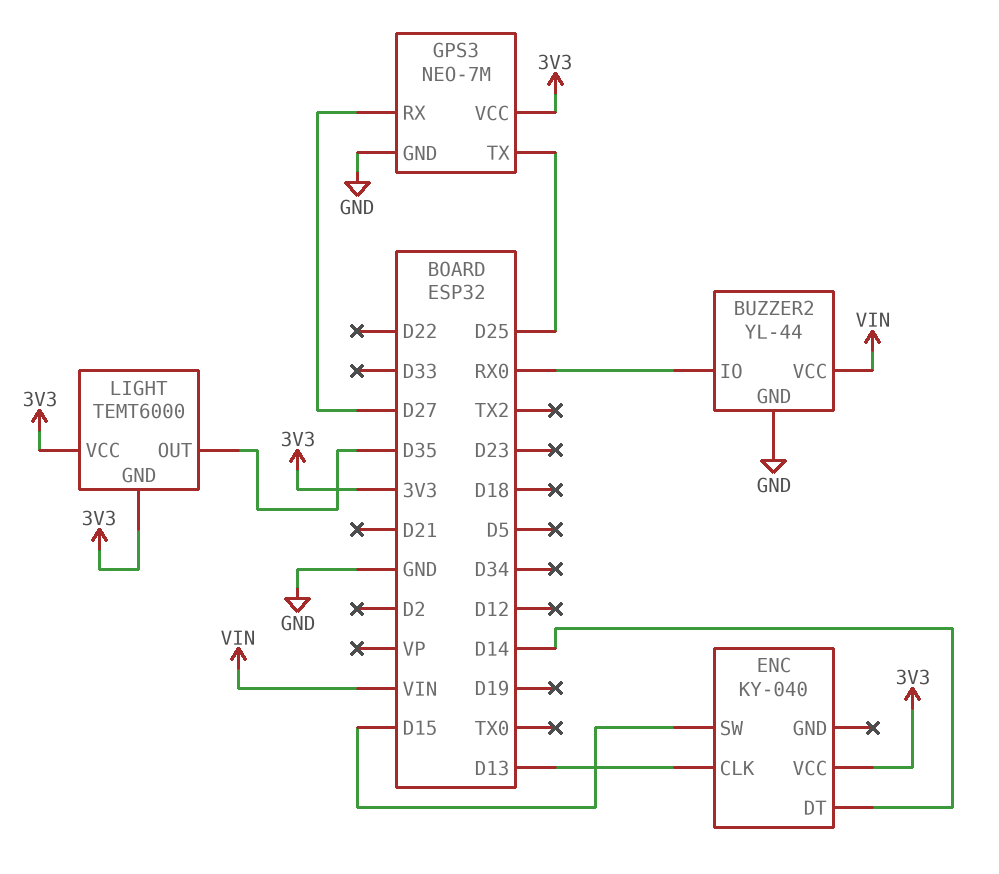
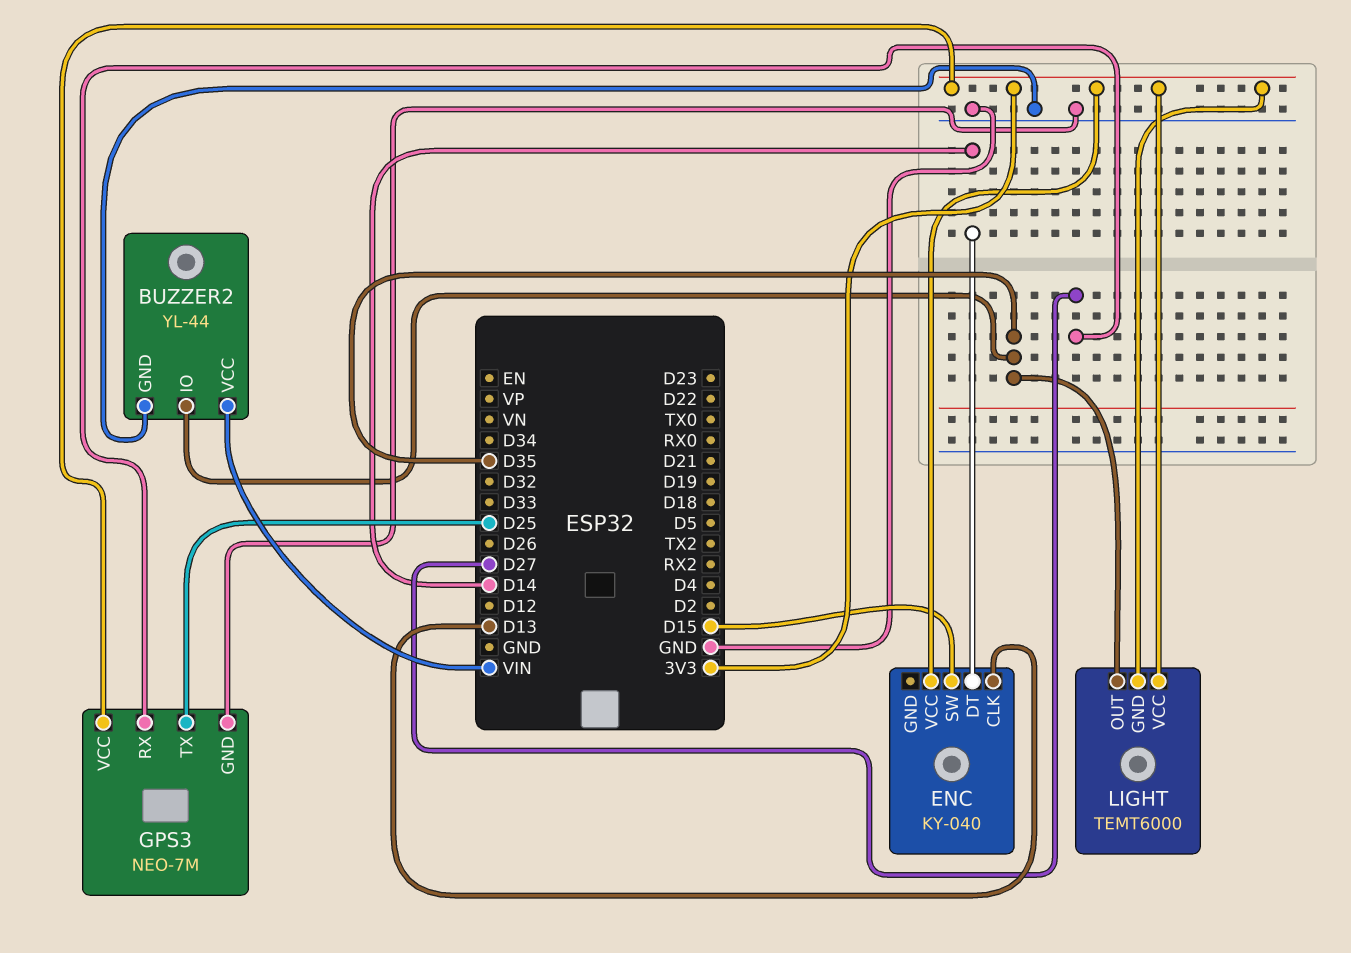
BUZZER2 pin IO: RX0 -> D35

